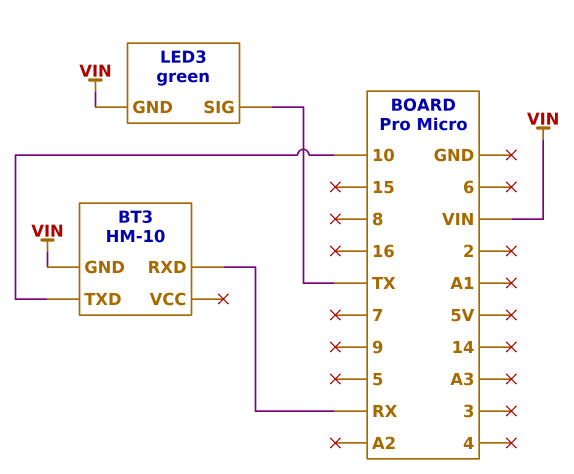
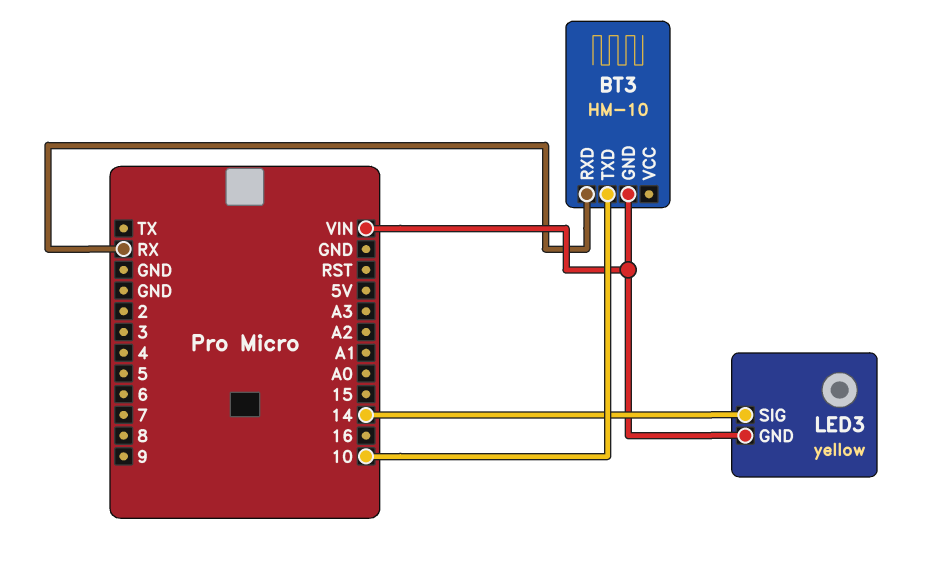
LED3: green -> yellow
LED3 pin SIG: TX -> 14

